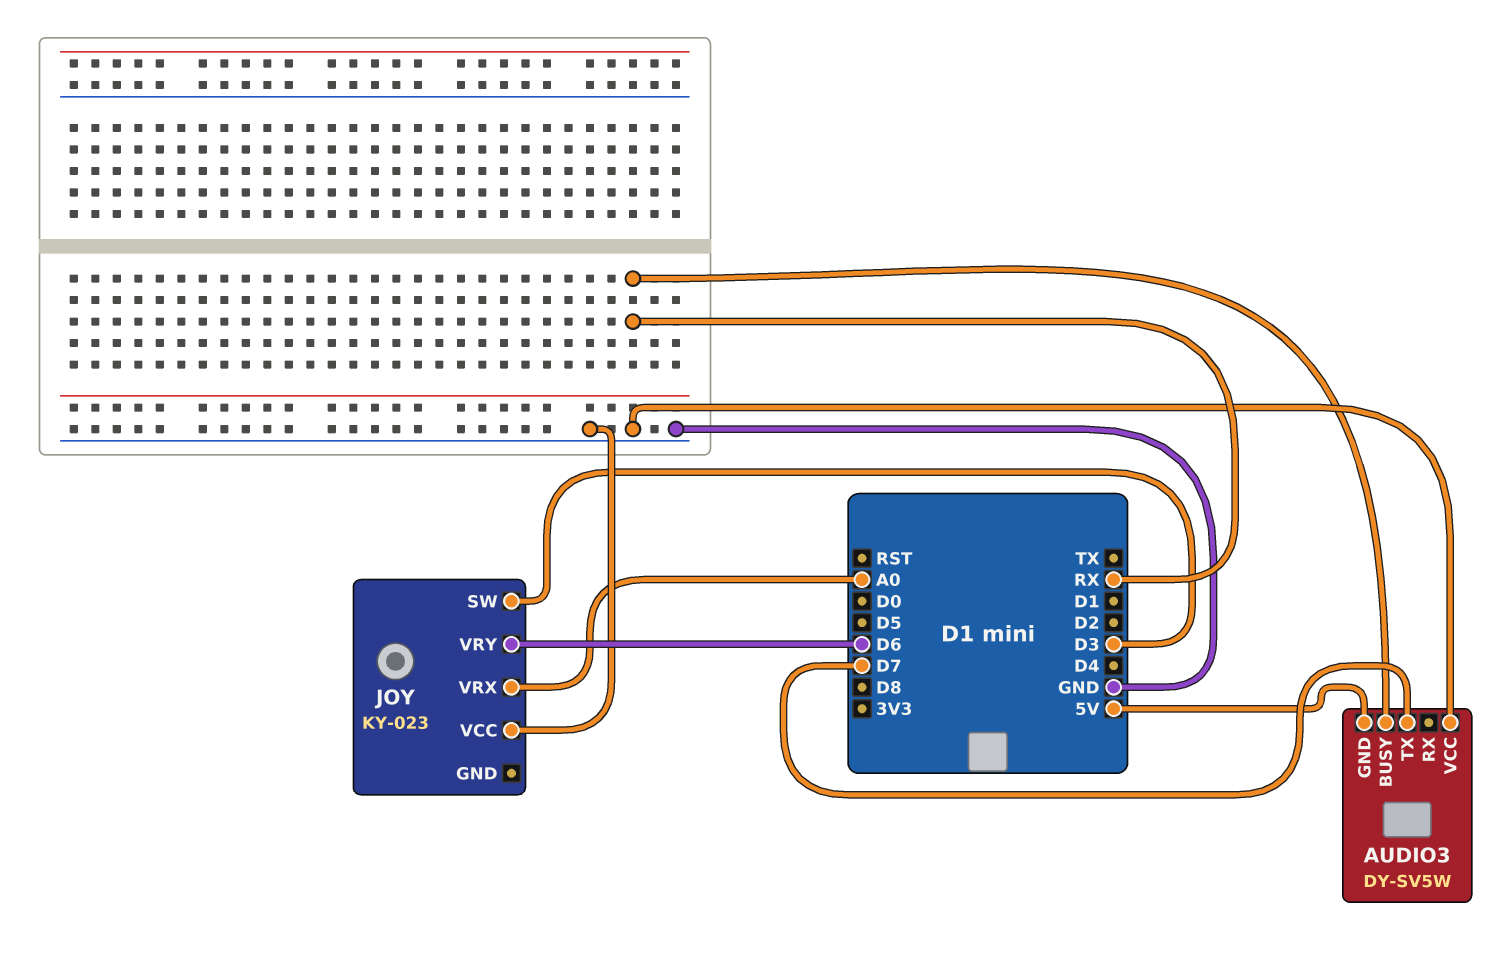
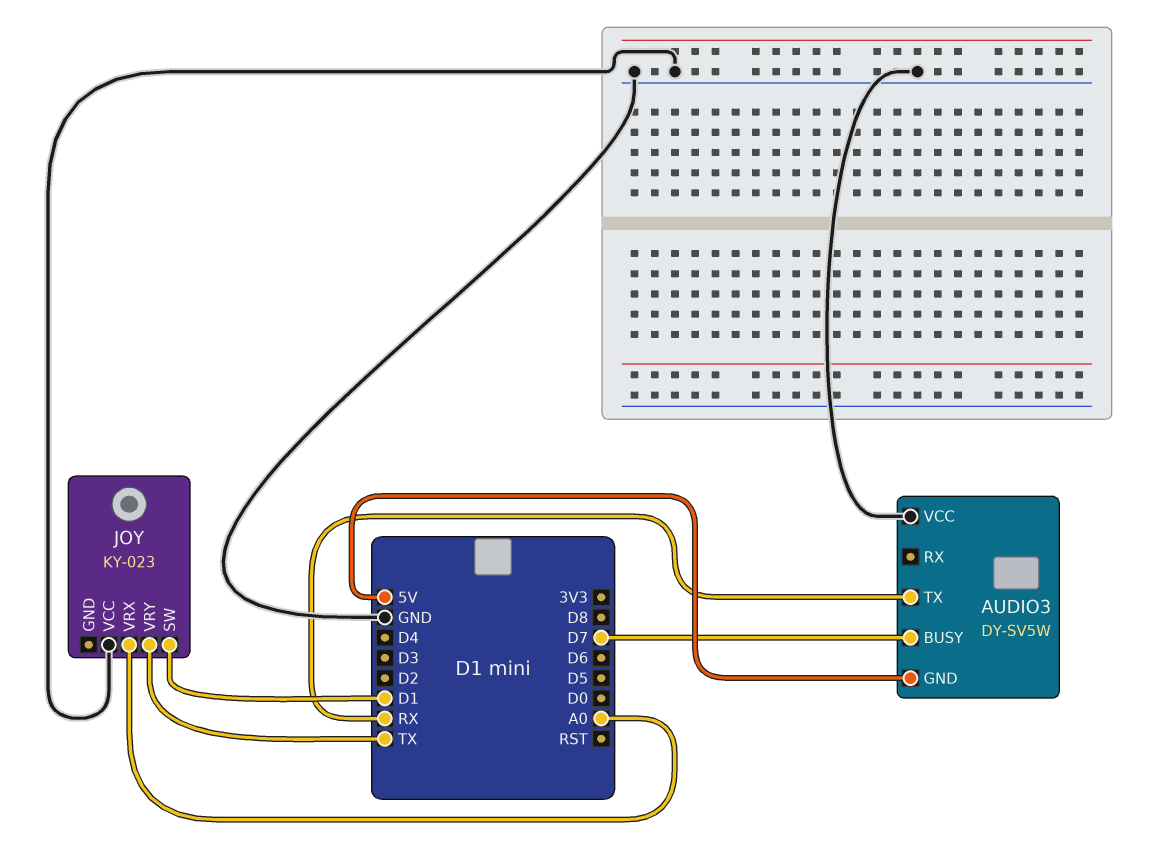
AUDIO3 pin BUSY: RX -> D7
AUDIO3 pin TX: D7 -> RX
JOY pin SW: D3 -> D1
JOY pin VRY: D6 -> TX

